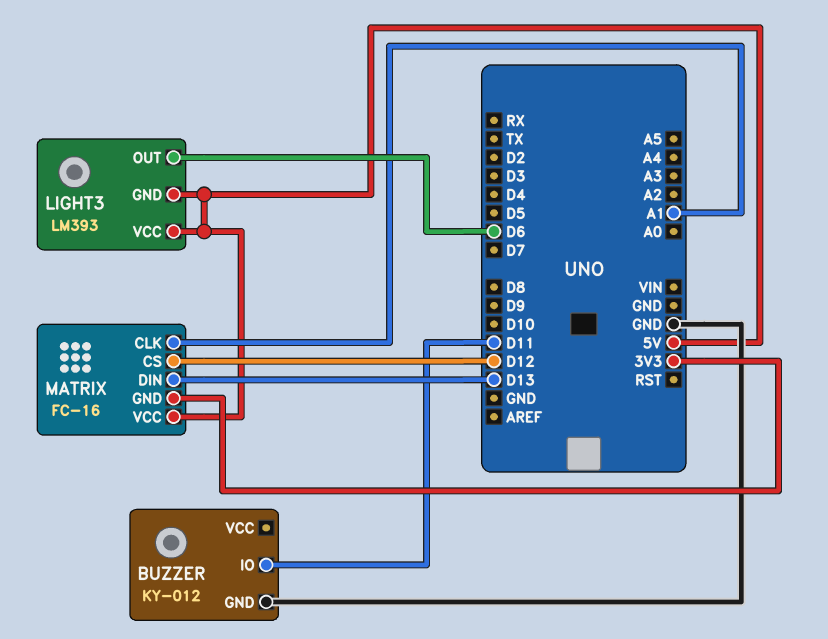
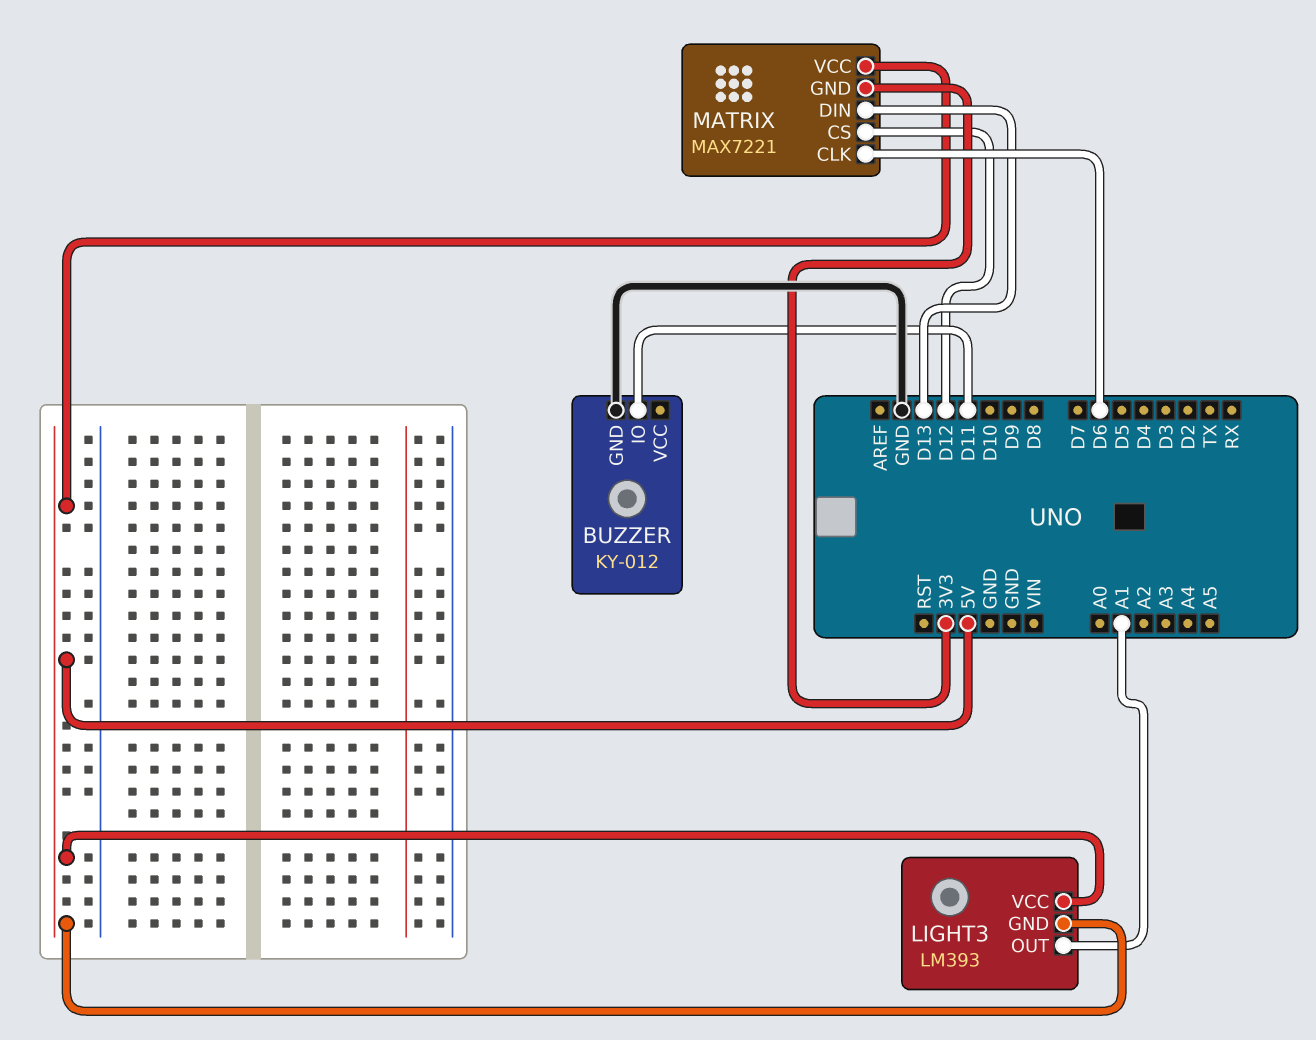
LIGHT3 pin OUT: D6 -> A1
MATRIX: FC-16 -> MAX7221
MATRIX pin CLK: A1 -> D6

